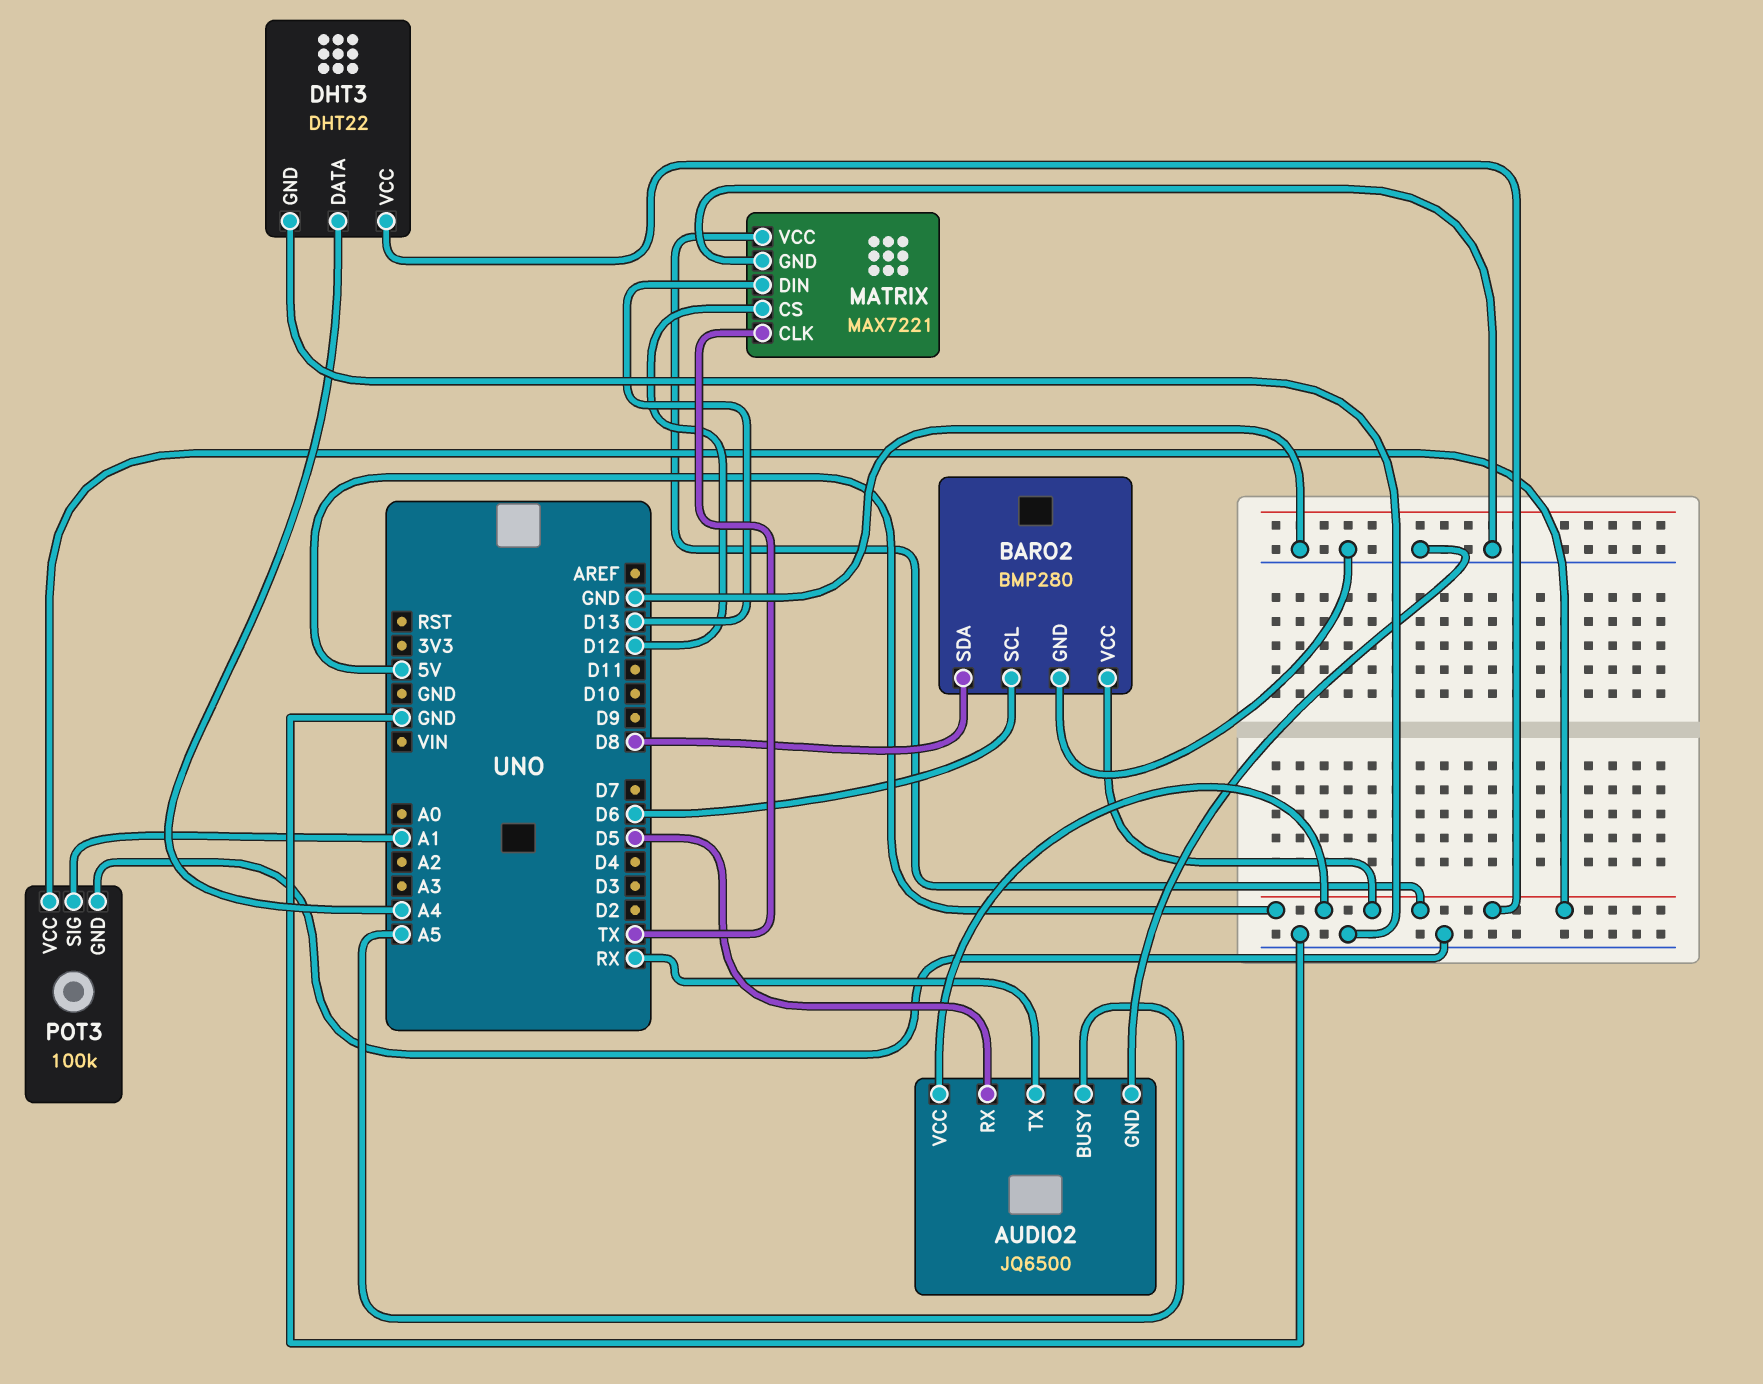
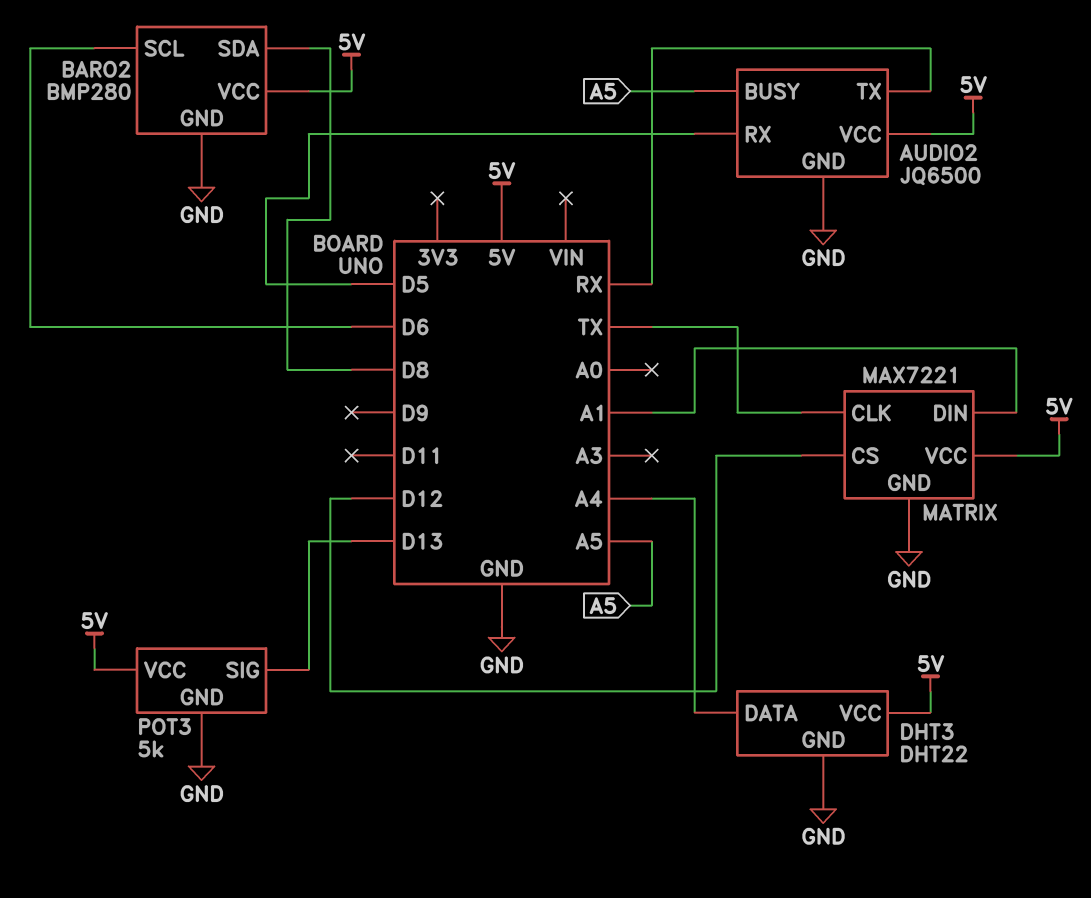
MATRIX pin DIN: D13 -> A1
POT3: 100k -> 5k
POT3 pin SIG: A1 -> D13

